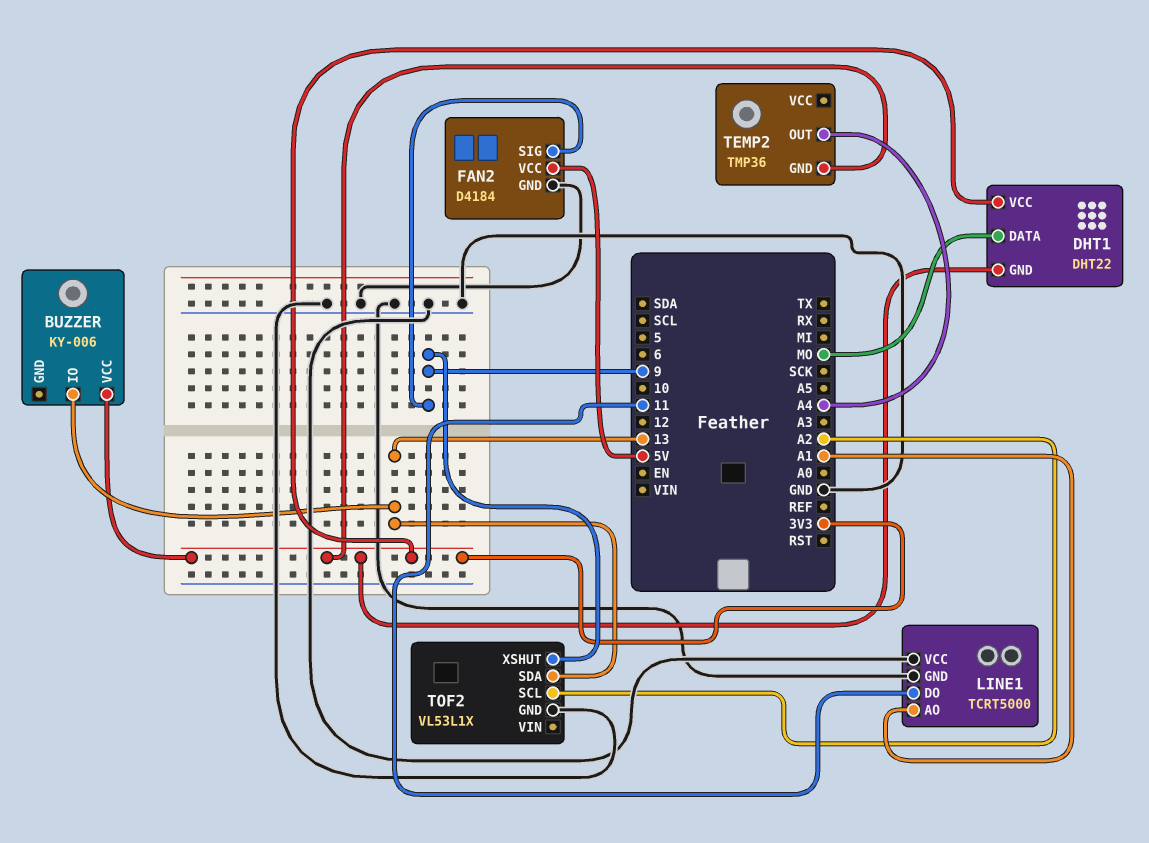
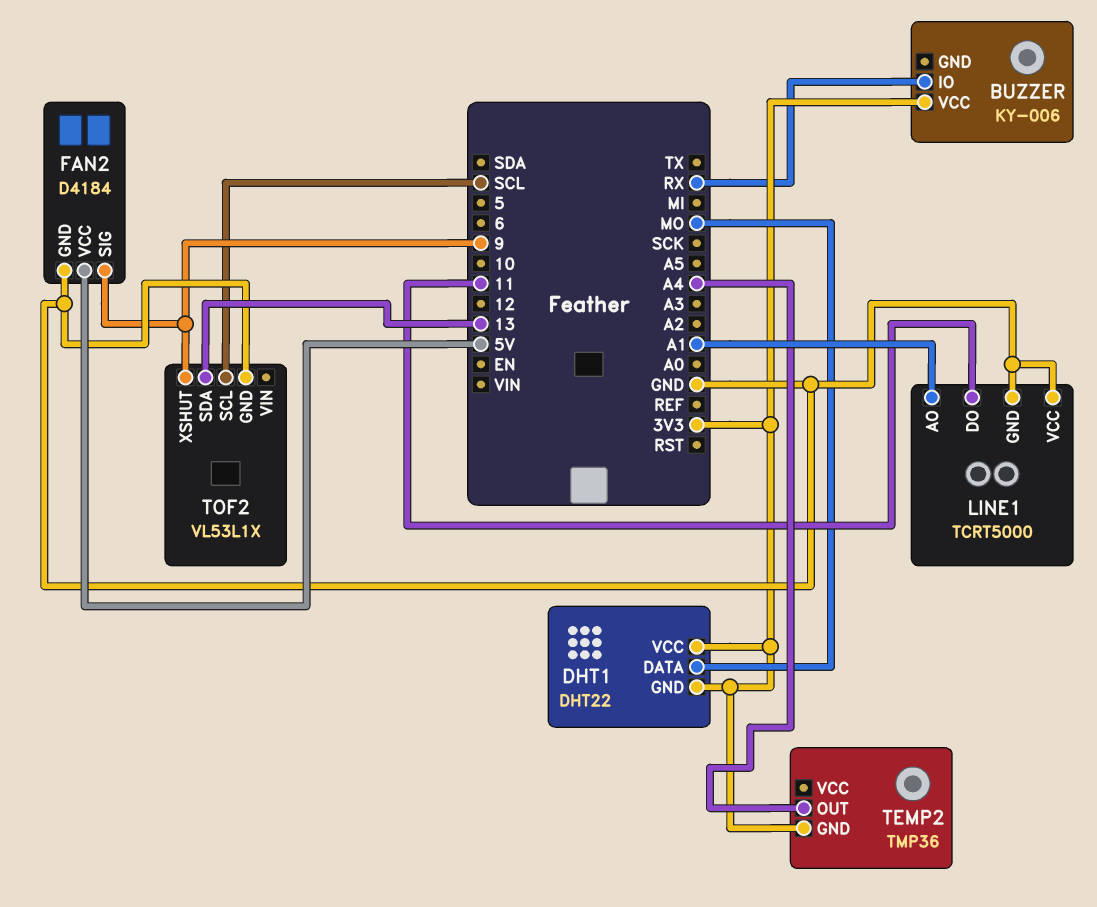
BUZZER pin IO: 13 -> RX
TOF2 pin SCL: A2 -> SCL

